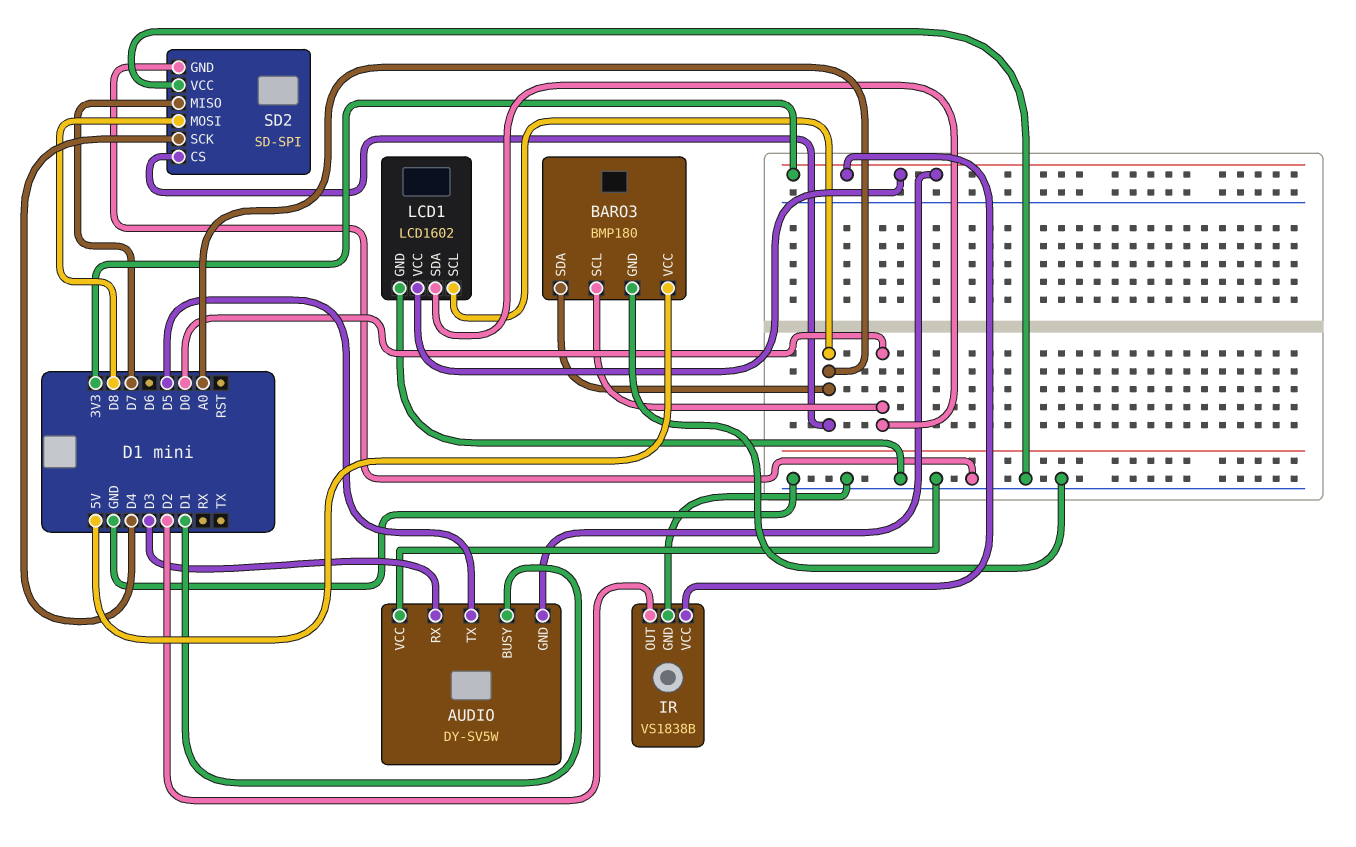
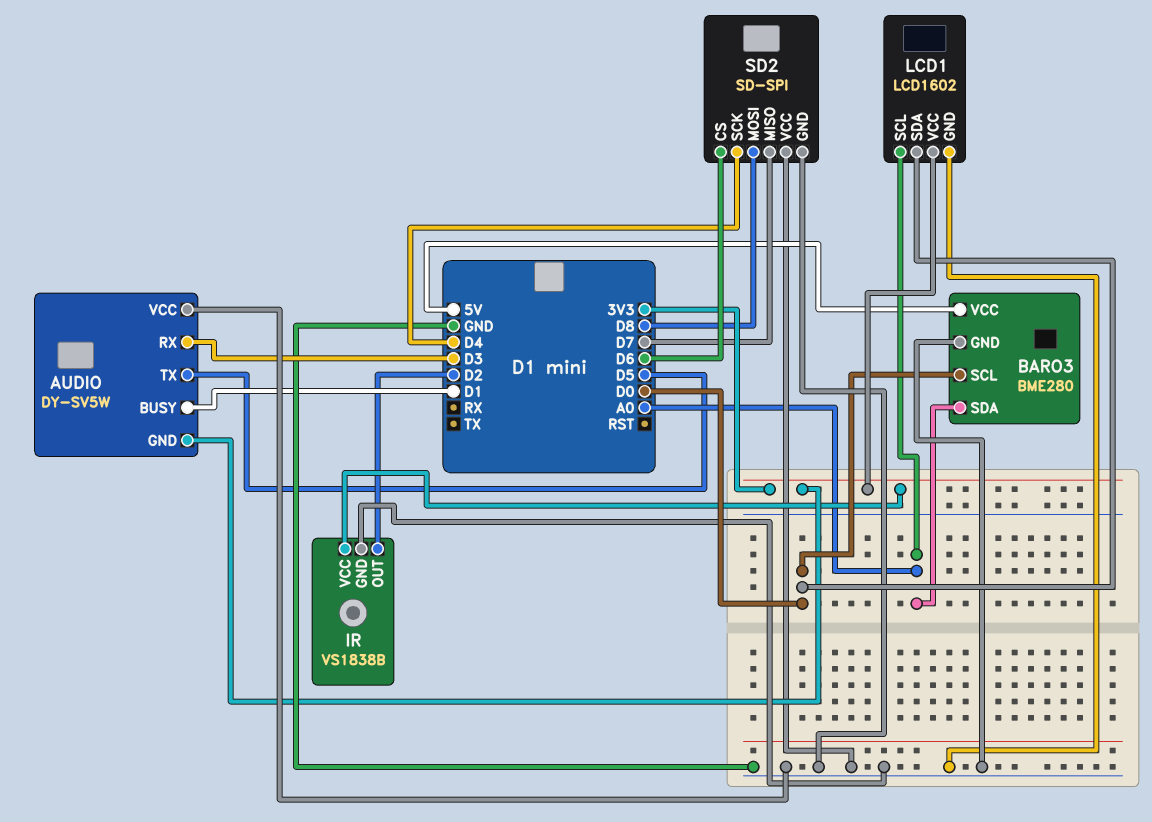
BARO3: BMP180 -> BME280
SD2 pin CS: A0 -> D6

